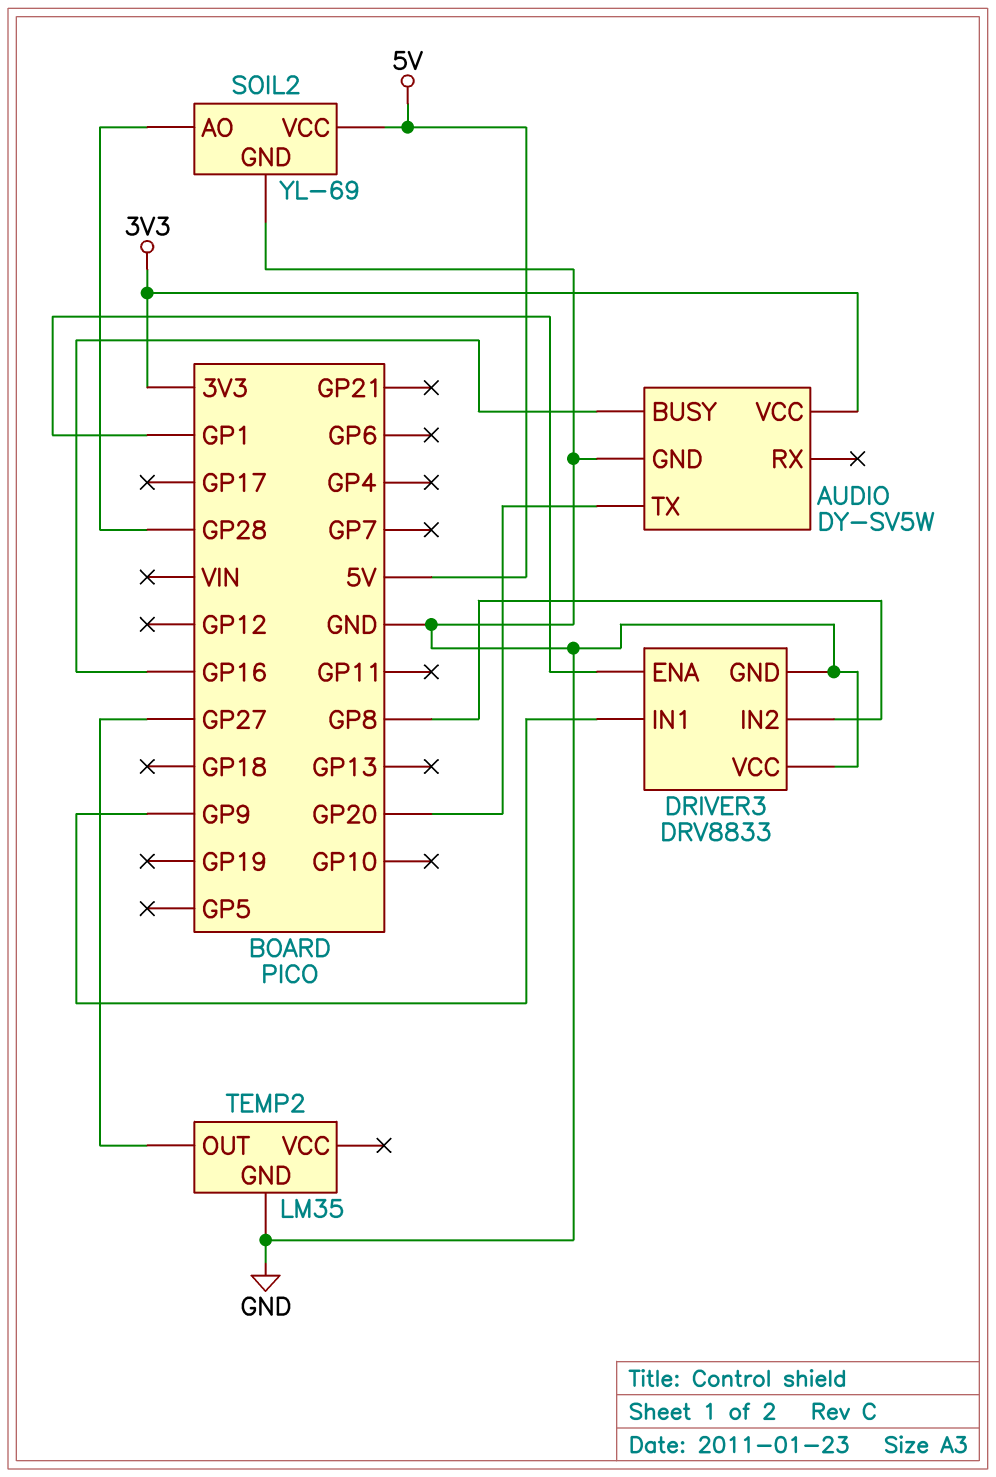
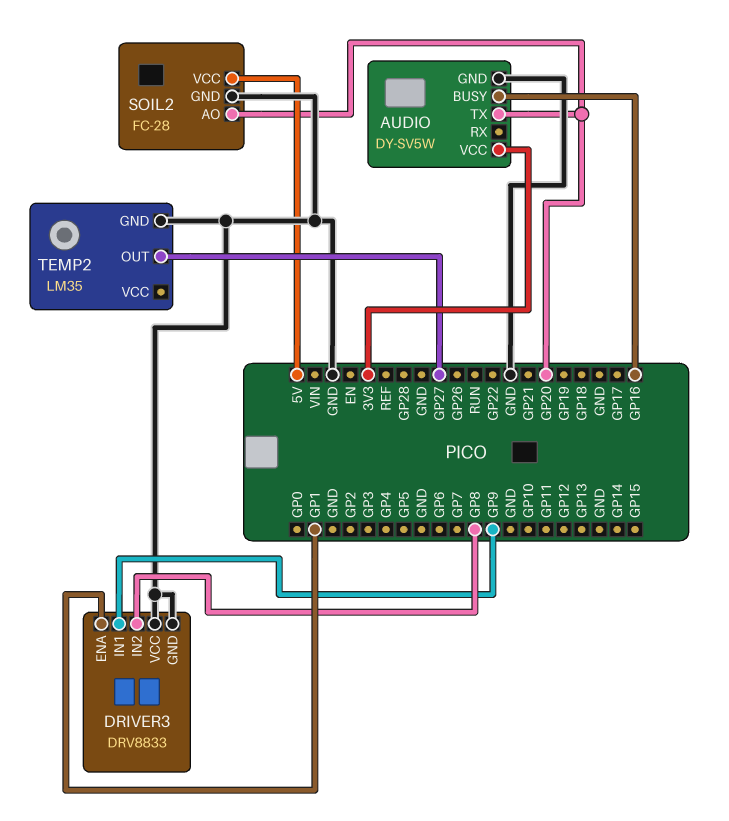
SOIL2: YL-69 -> FC-28
SOIL2 pin AO: GP28 -> GP20

